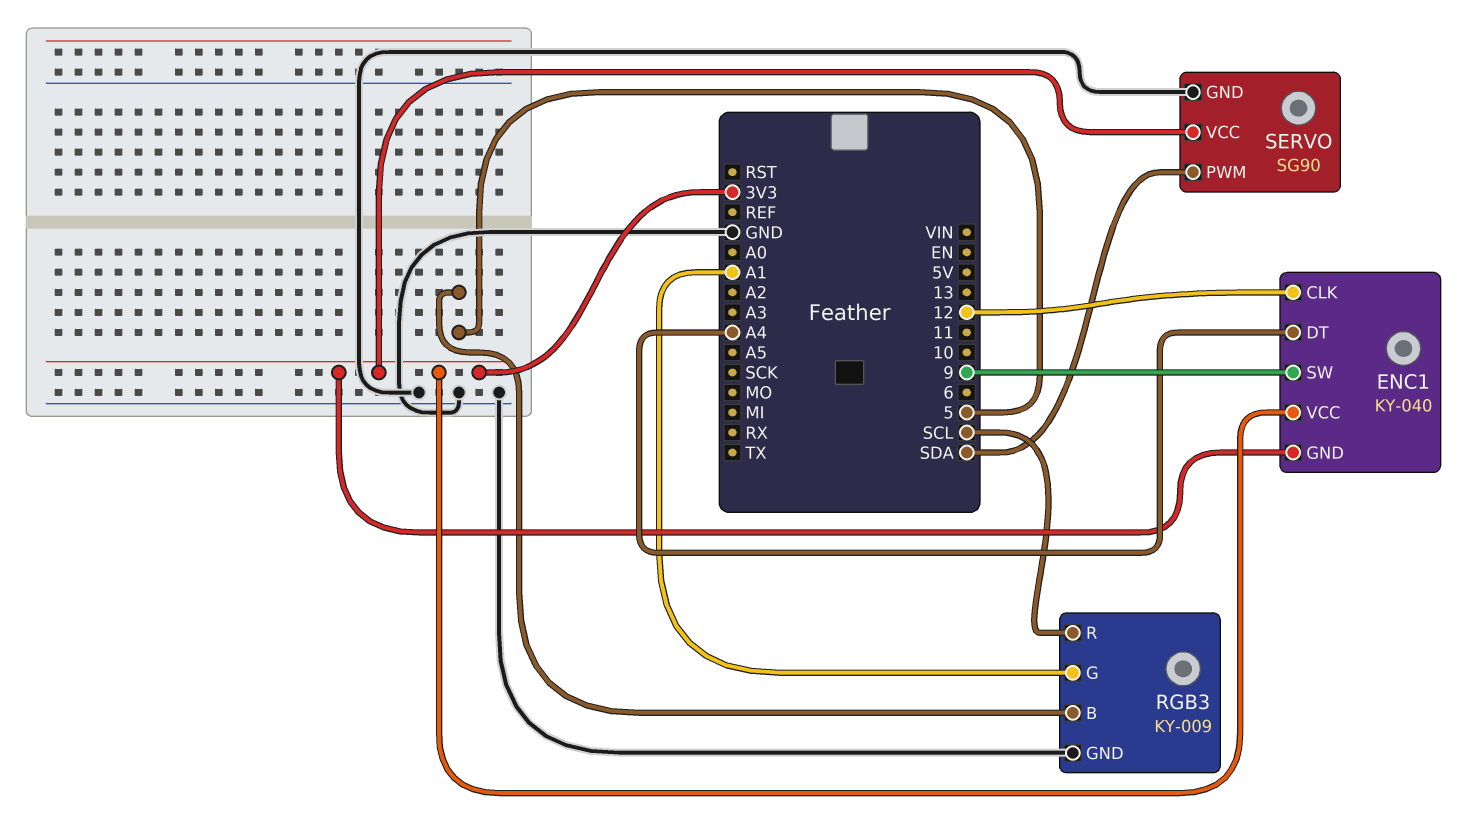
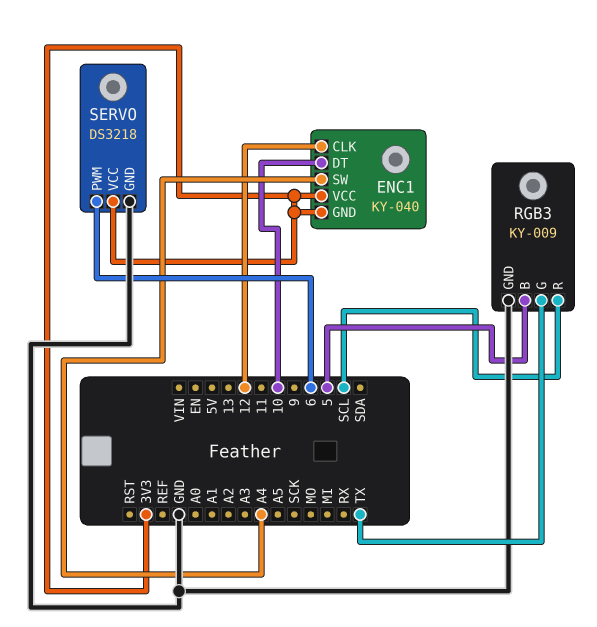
ENC1 pin DT: A4 -> 10
ENC1 pin SW: 9 -> A4
RGB3 pin G: A1 -> TX
SERVO: SG90 -> DS3218
SERVO pin PWM: SDA -> 6

